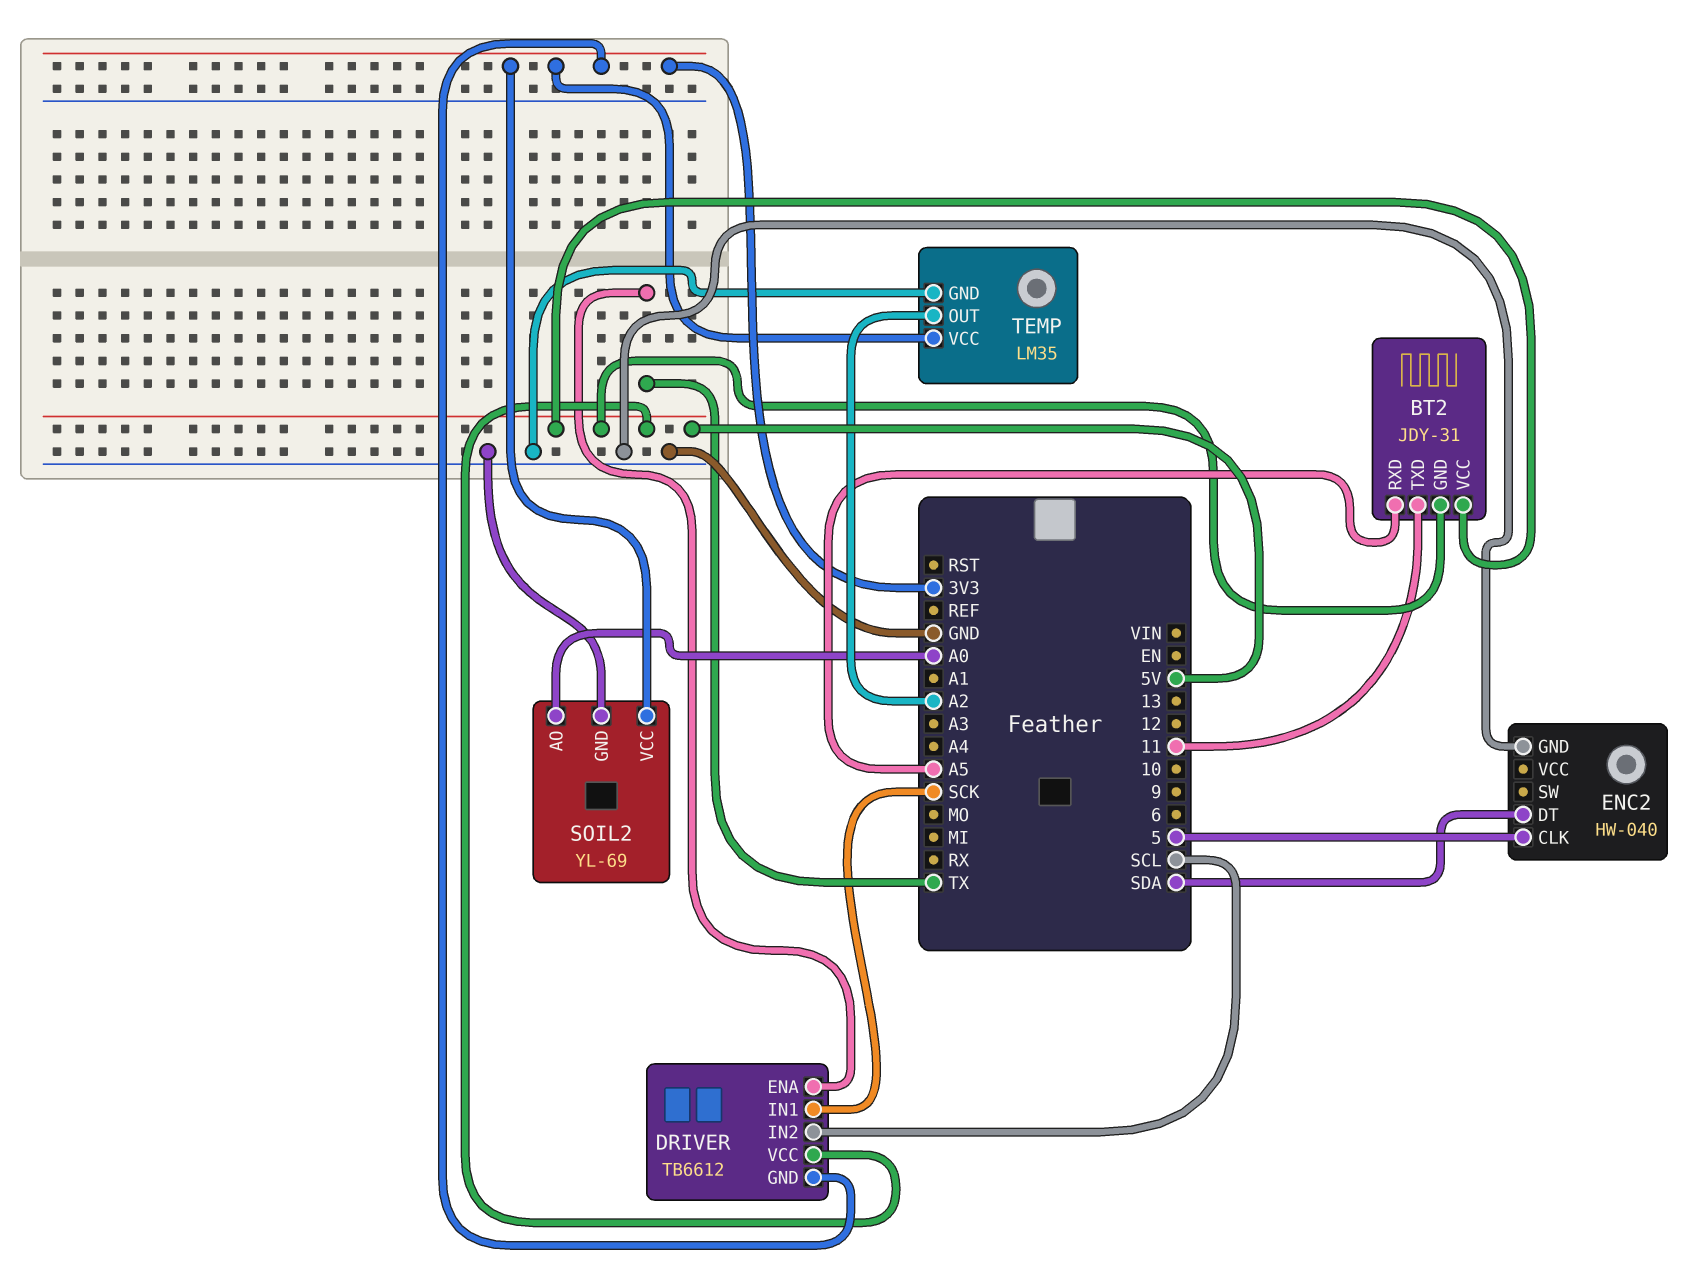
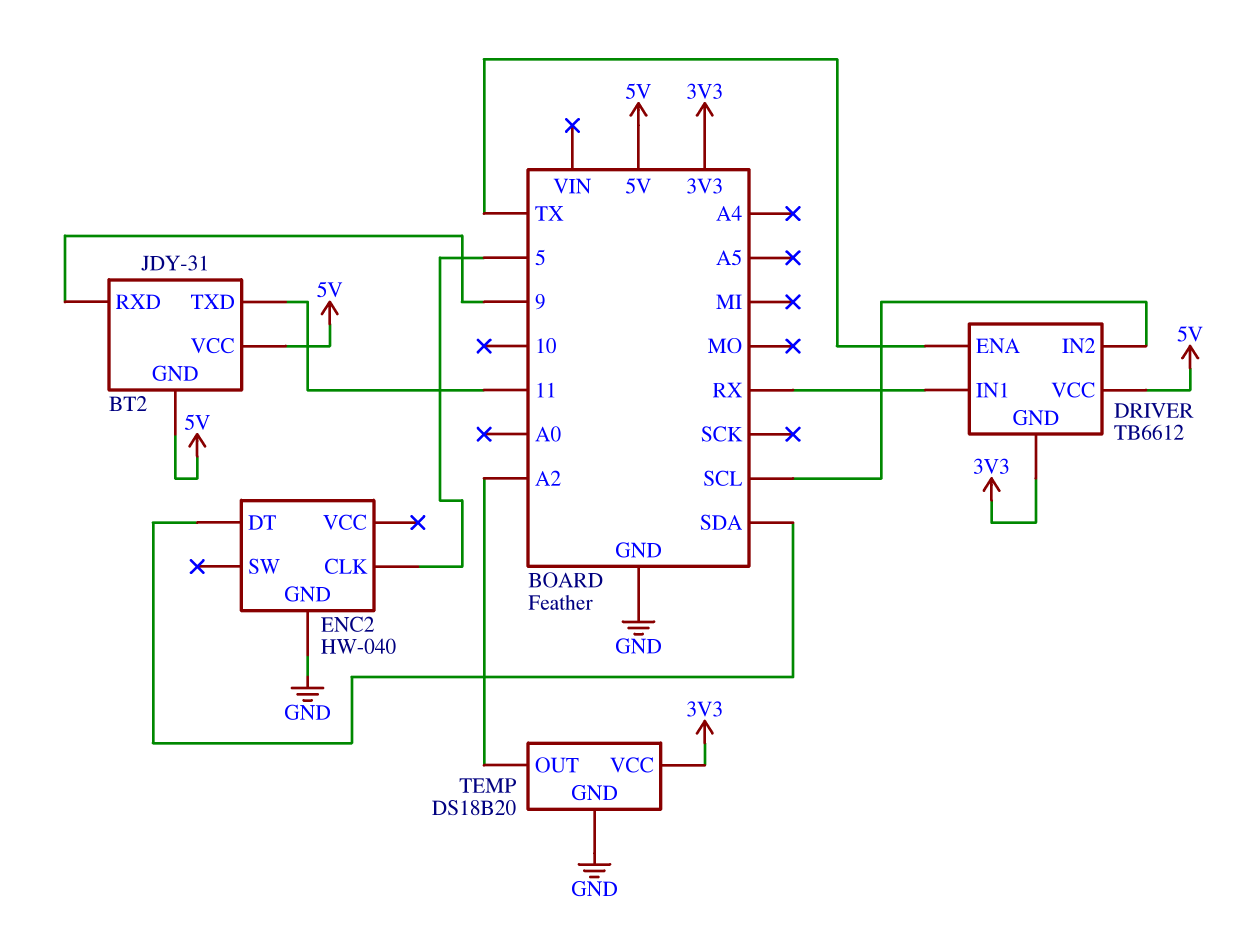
BT2 pin RXD: A5 -> 9
DRIVER pin IN1: SCK -> RX
SOIL2: YL-69 -> none
SOIL2 pin AO: A0 -> none
SOIL2 pin GND: GND -> none
SOIL2 pin VCC: 3V3 -> none
TEMP: LM35 -> DS18B20

